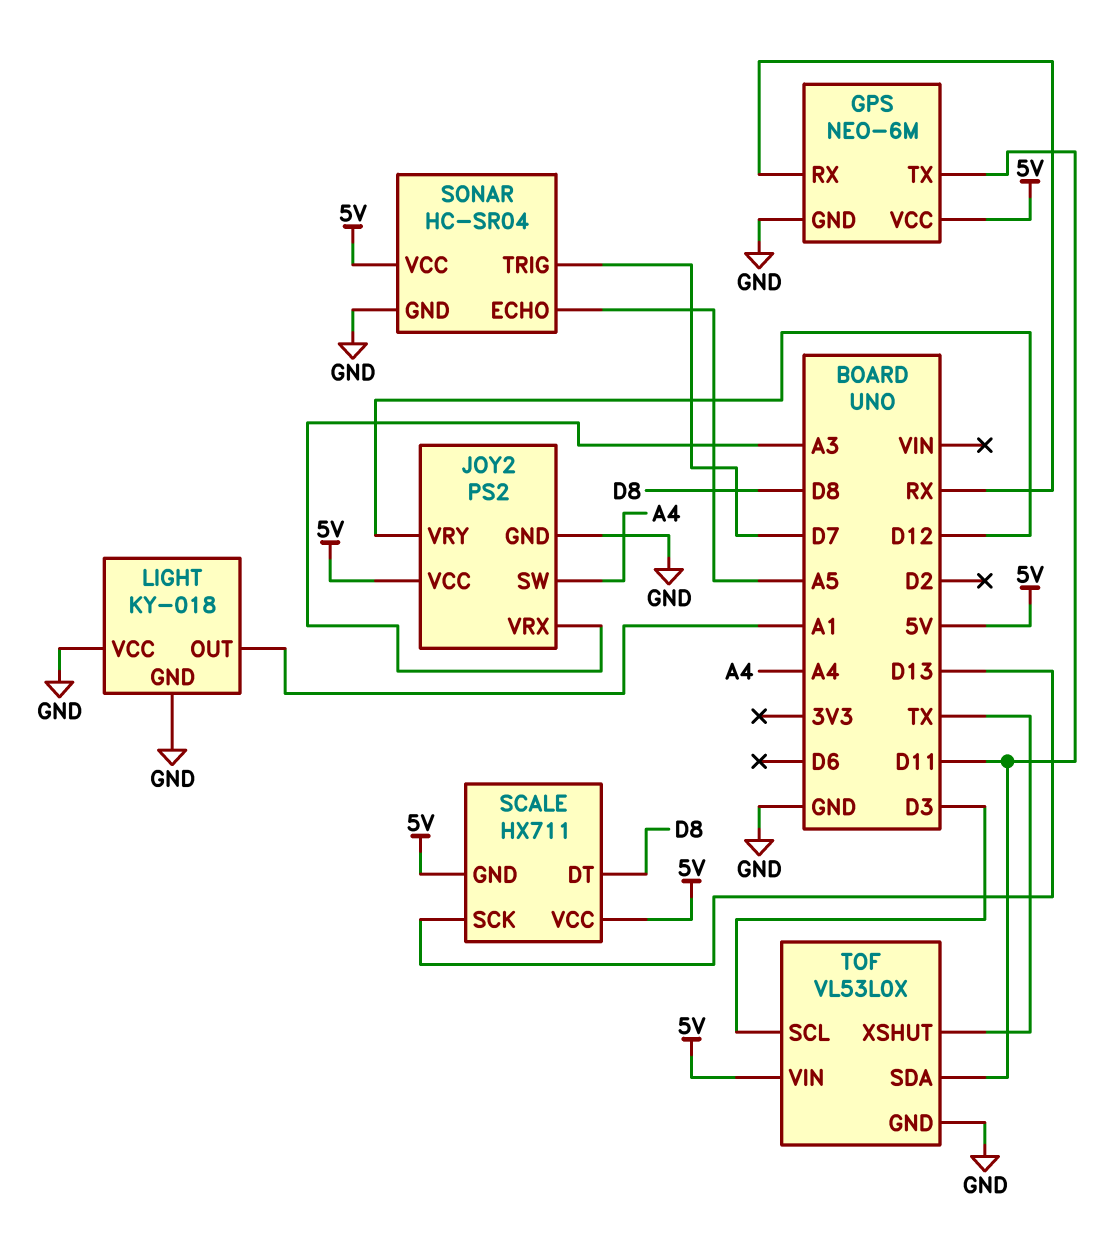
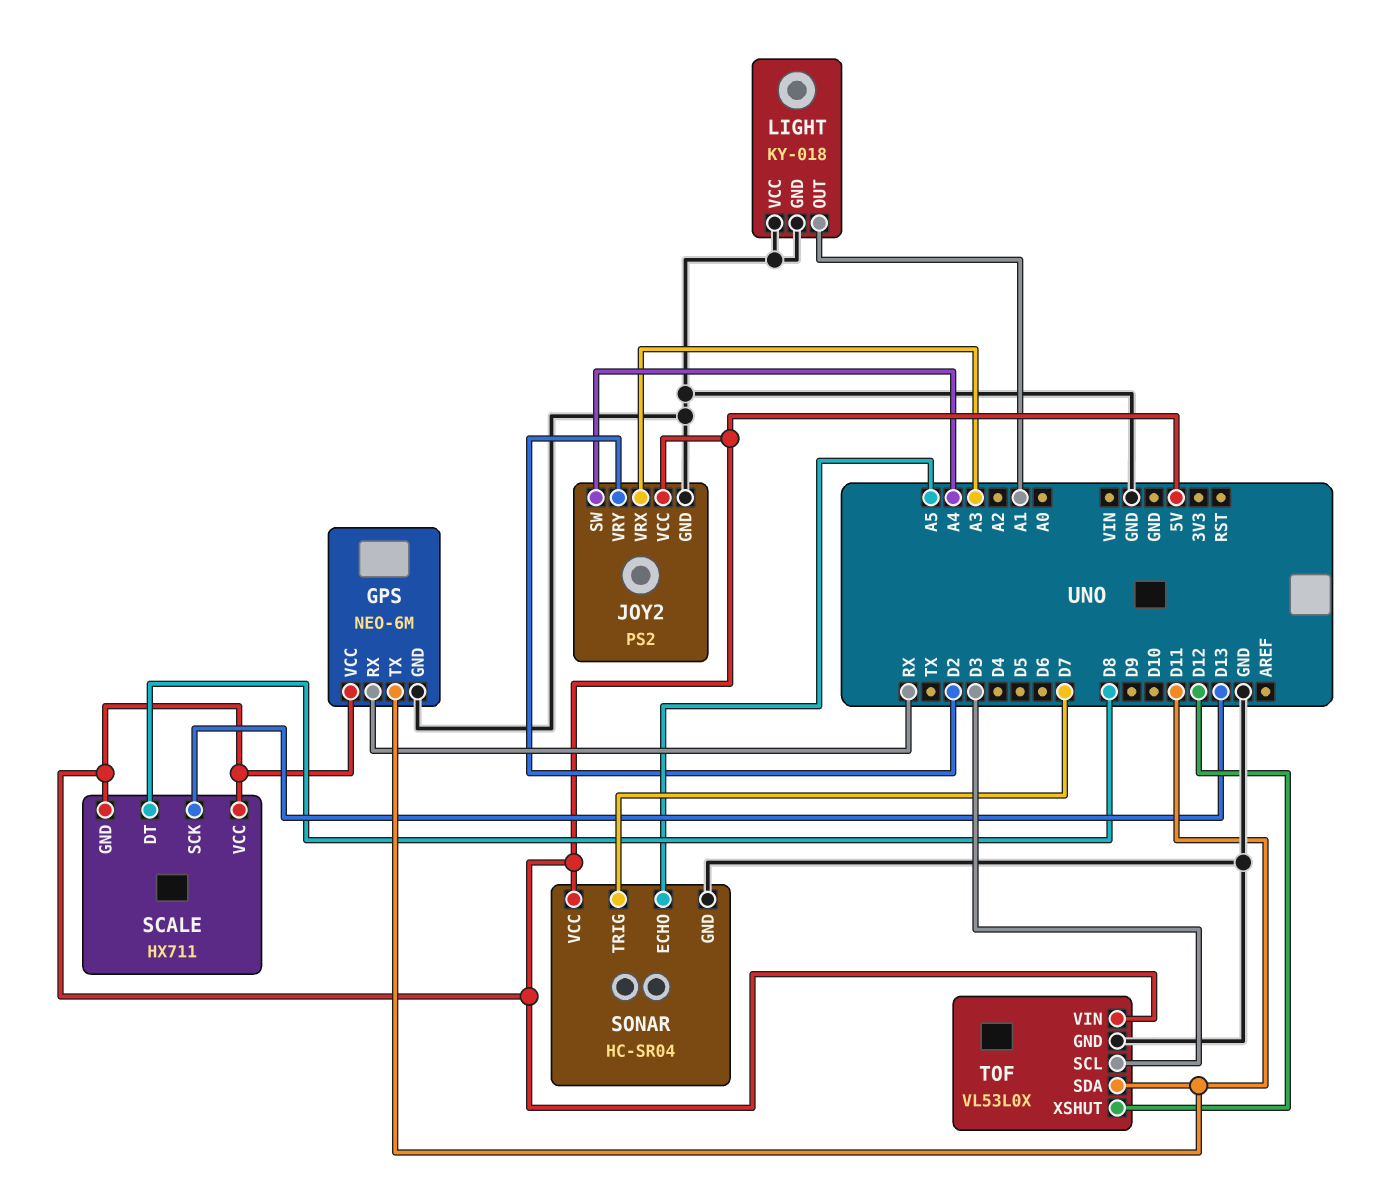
JOY2 pin VRY: D12 -> D2
TOF pin XSHUT: TX -> D12

